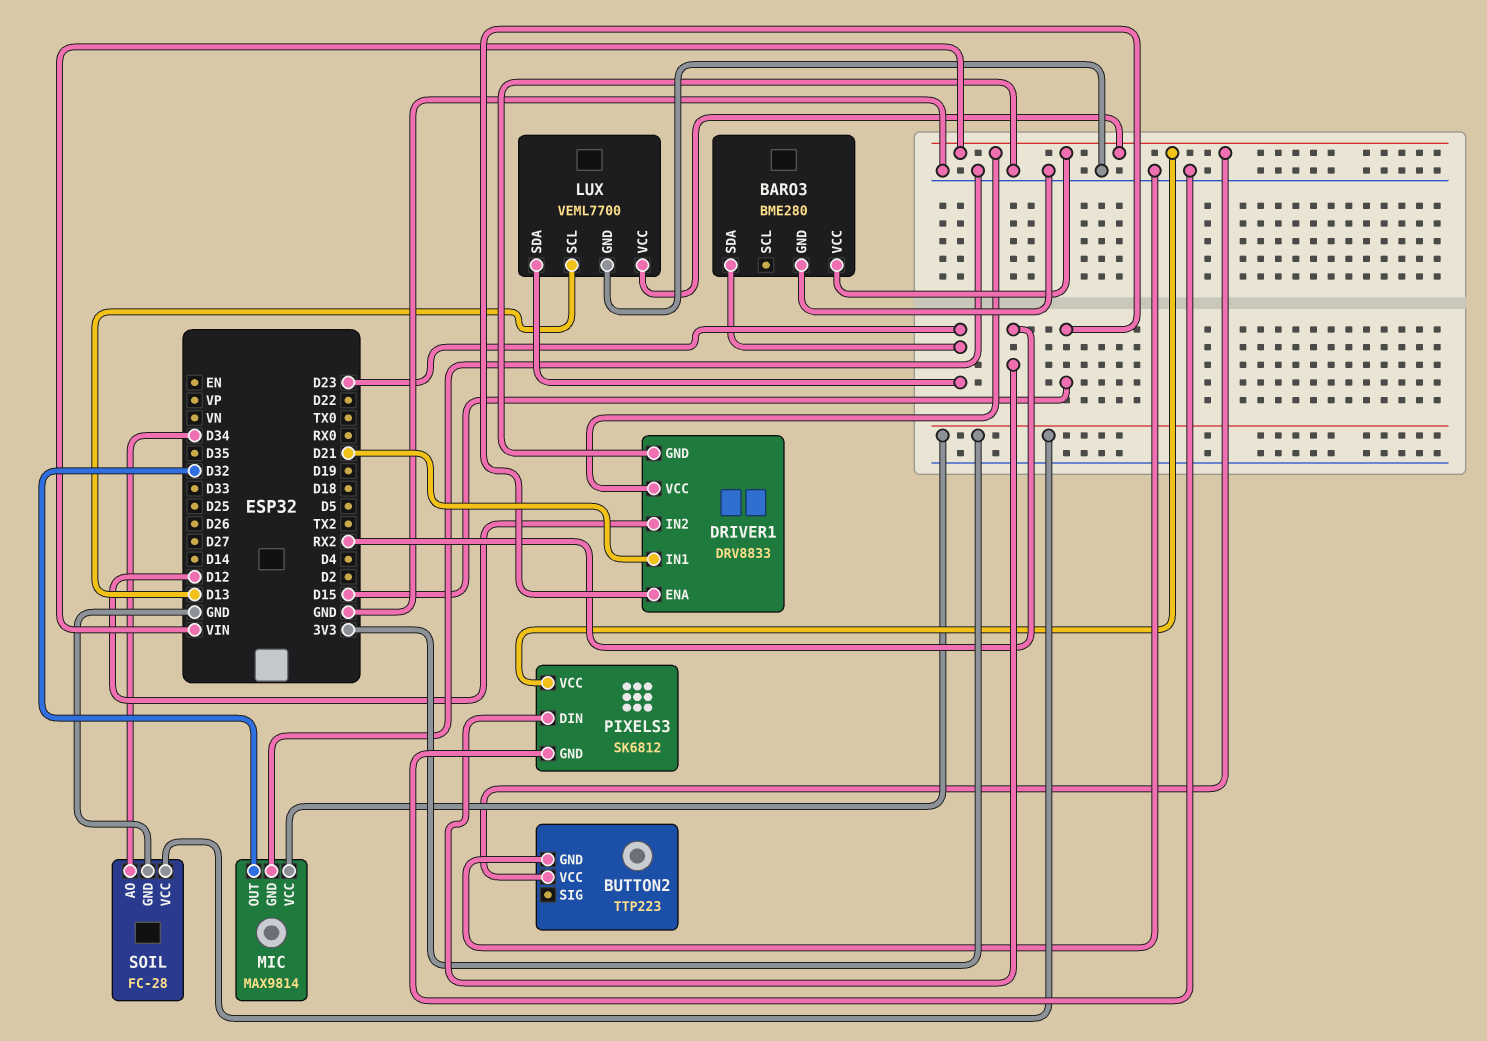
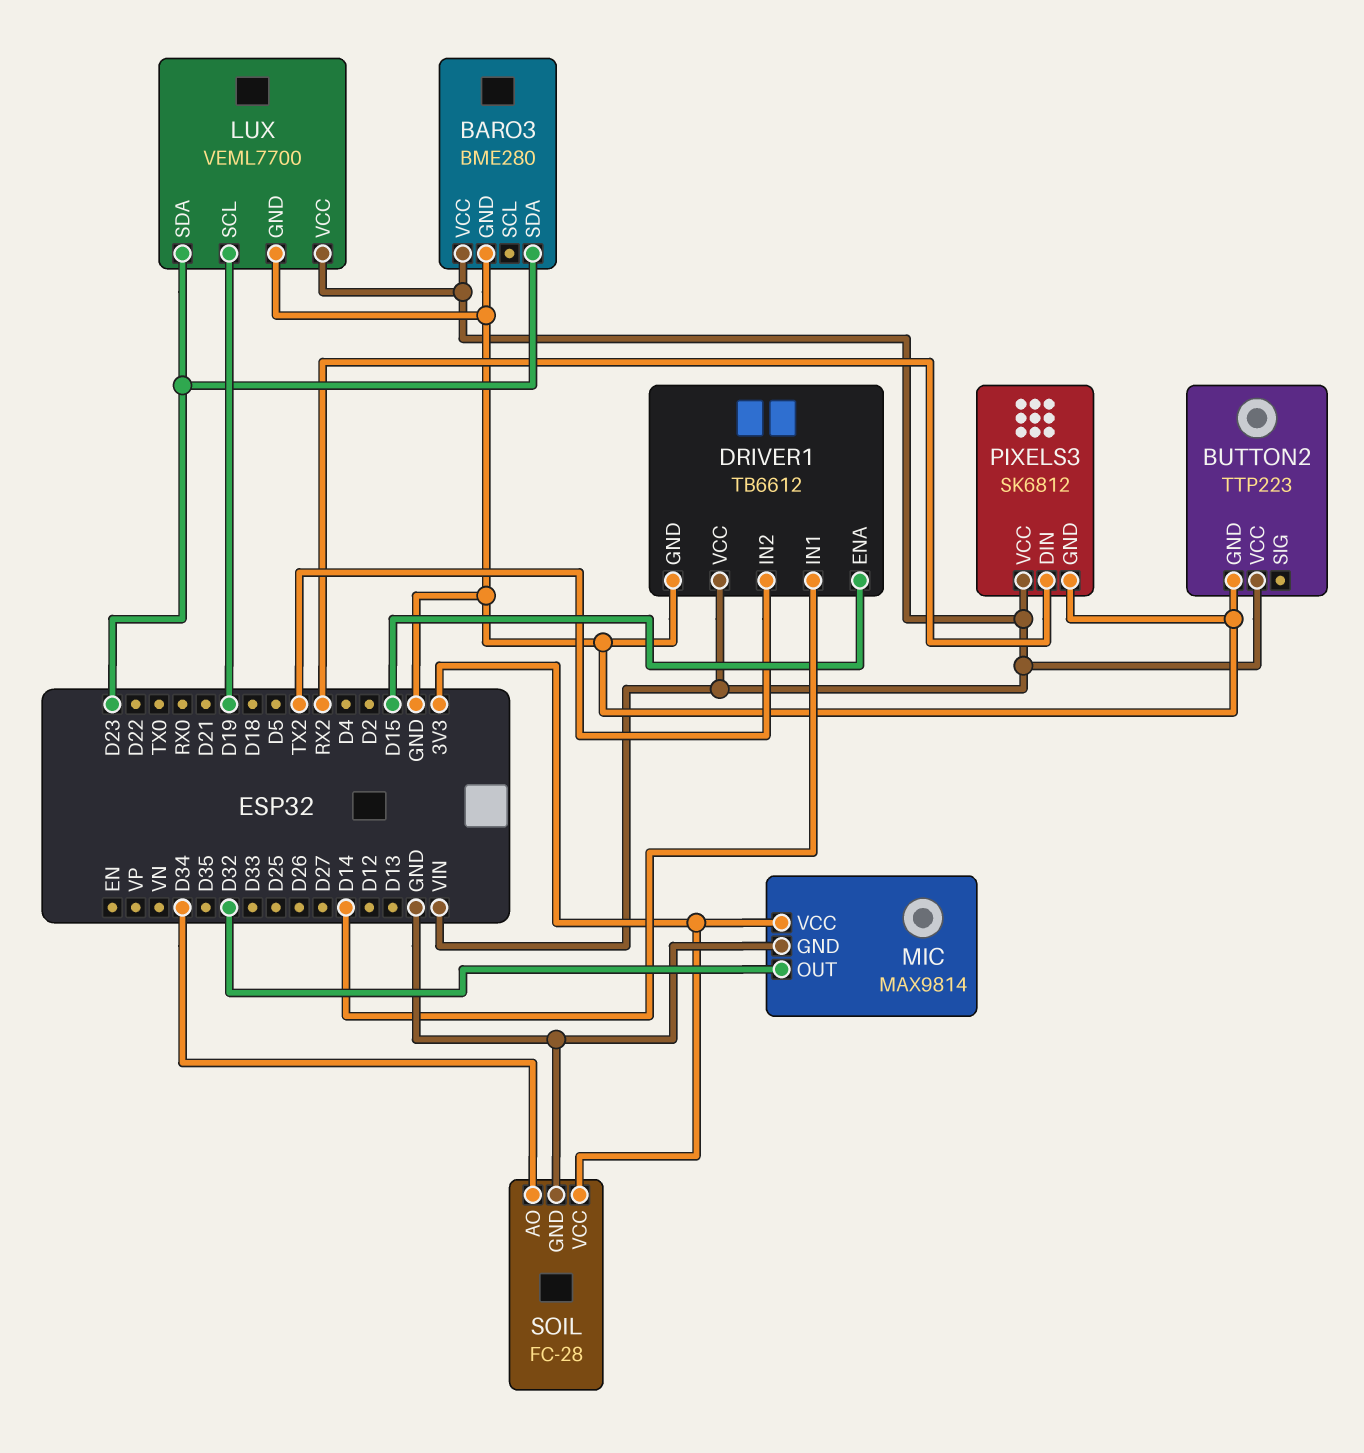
DRIVER1: DRV8833 -> TB6612
DRIVER1 pin IN1: D21 -> D14
DRIVER1 pin IN2: D12 -> TX2
LUX pin SCL: D13 -> D19

